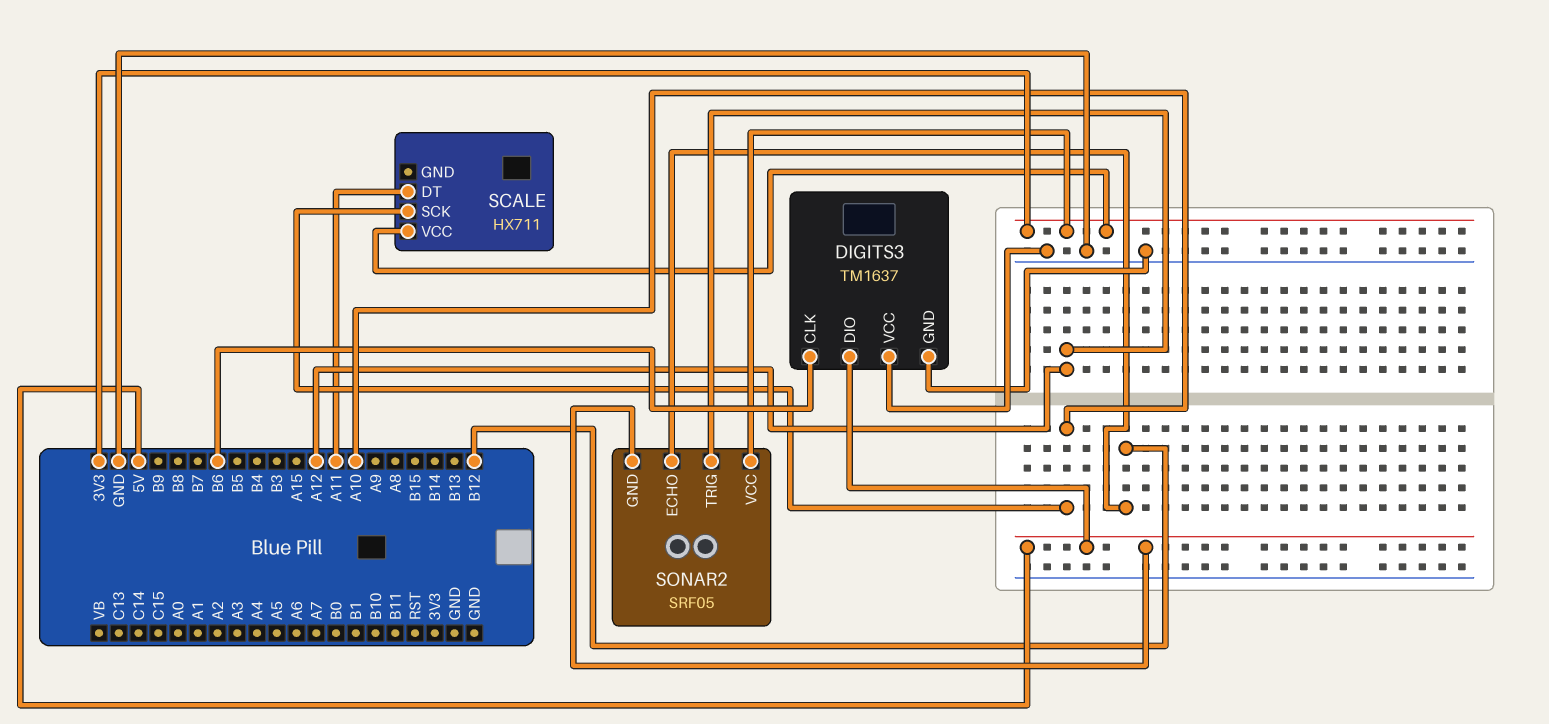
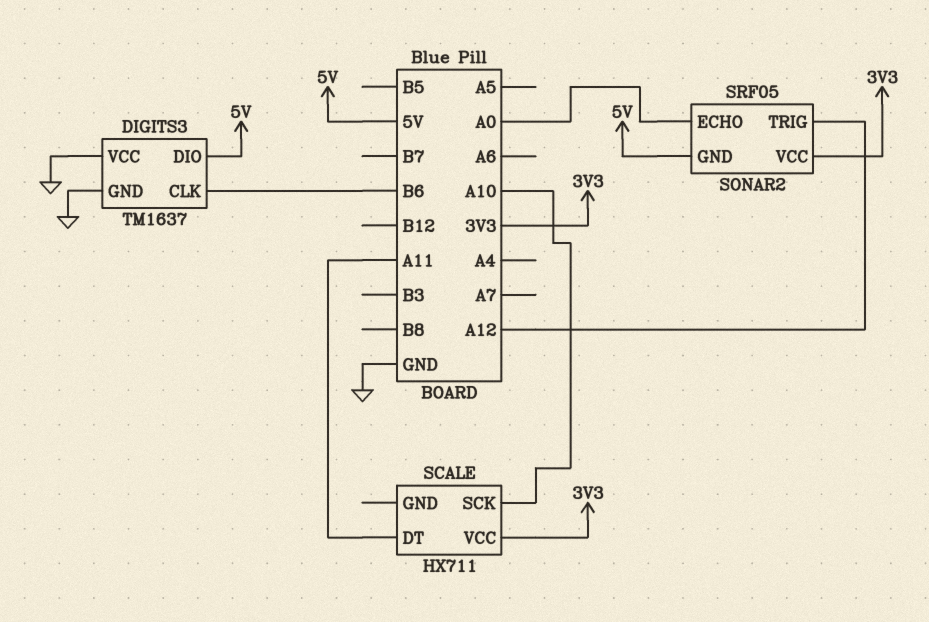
SONAR2 pin ECHO: B12 -> A0

